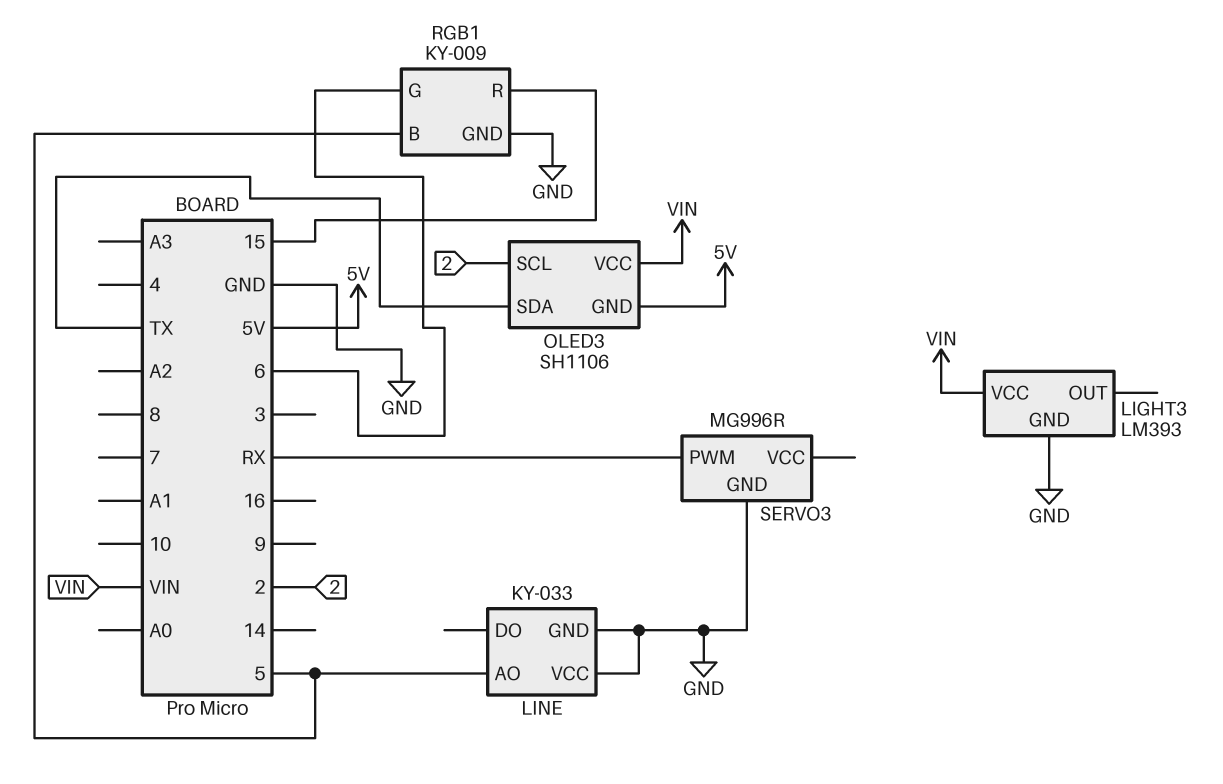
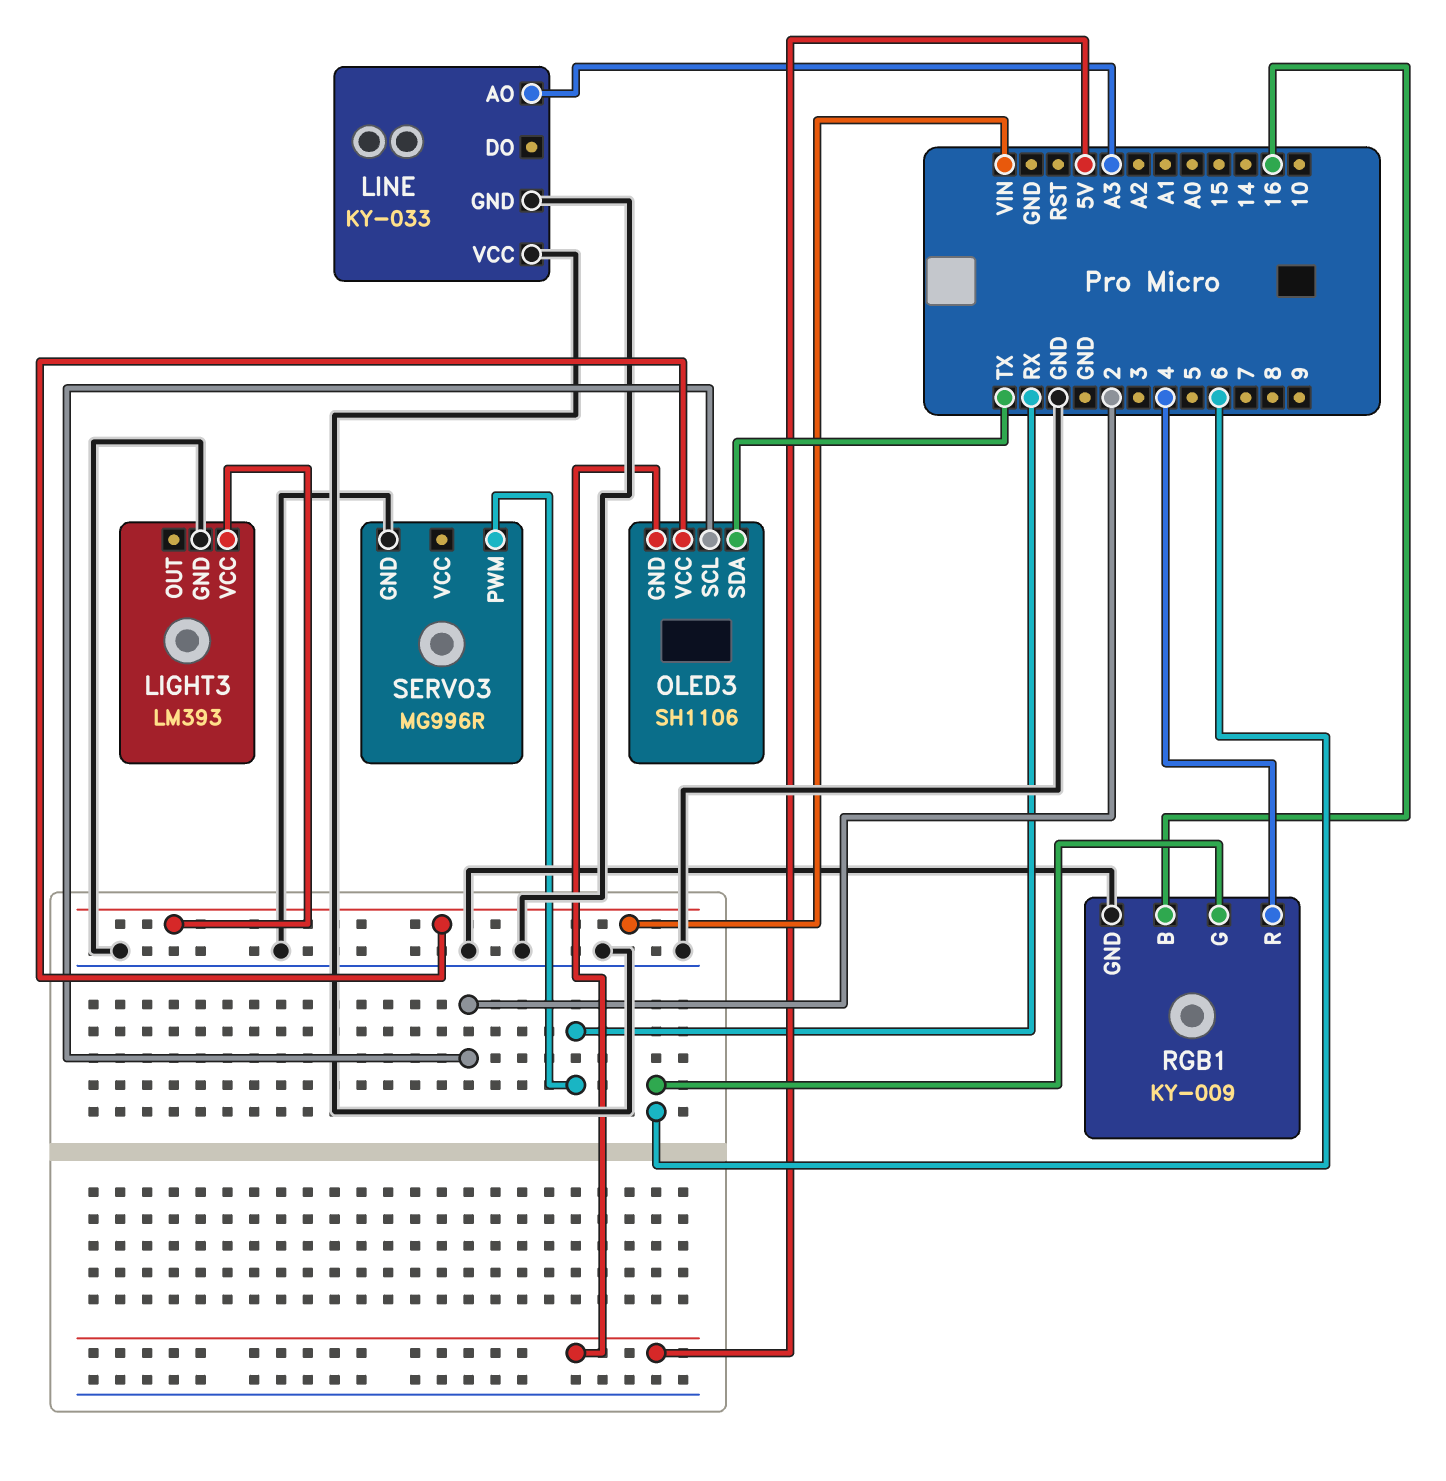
LINE pin AO: 5 -> A3
RGB1 pin B: 5 -> 16
RGB1 pin R: 15 -> 4

